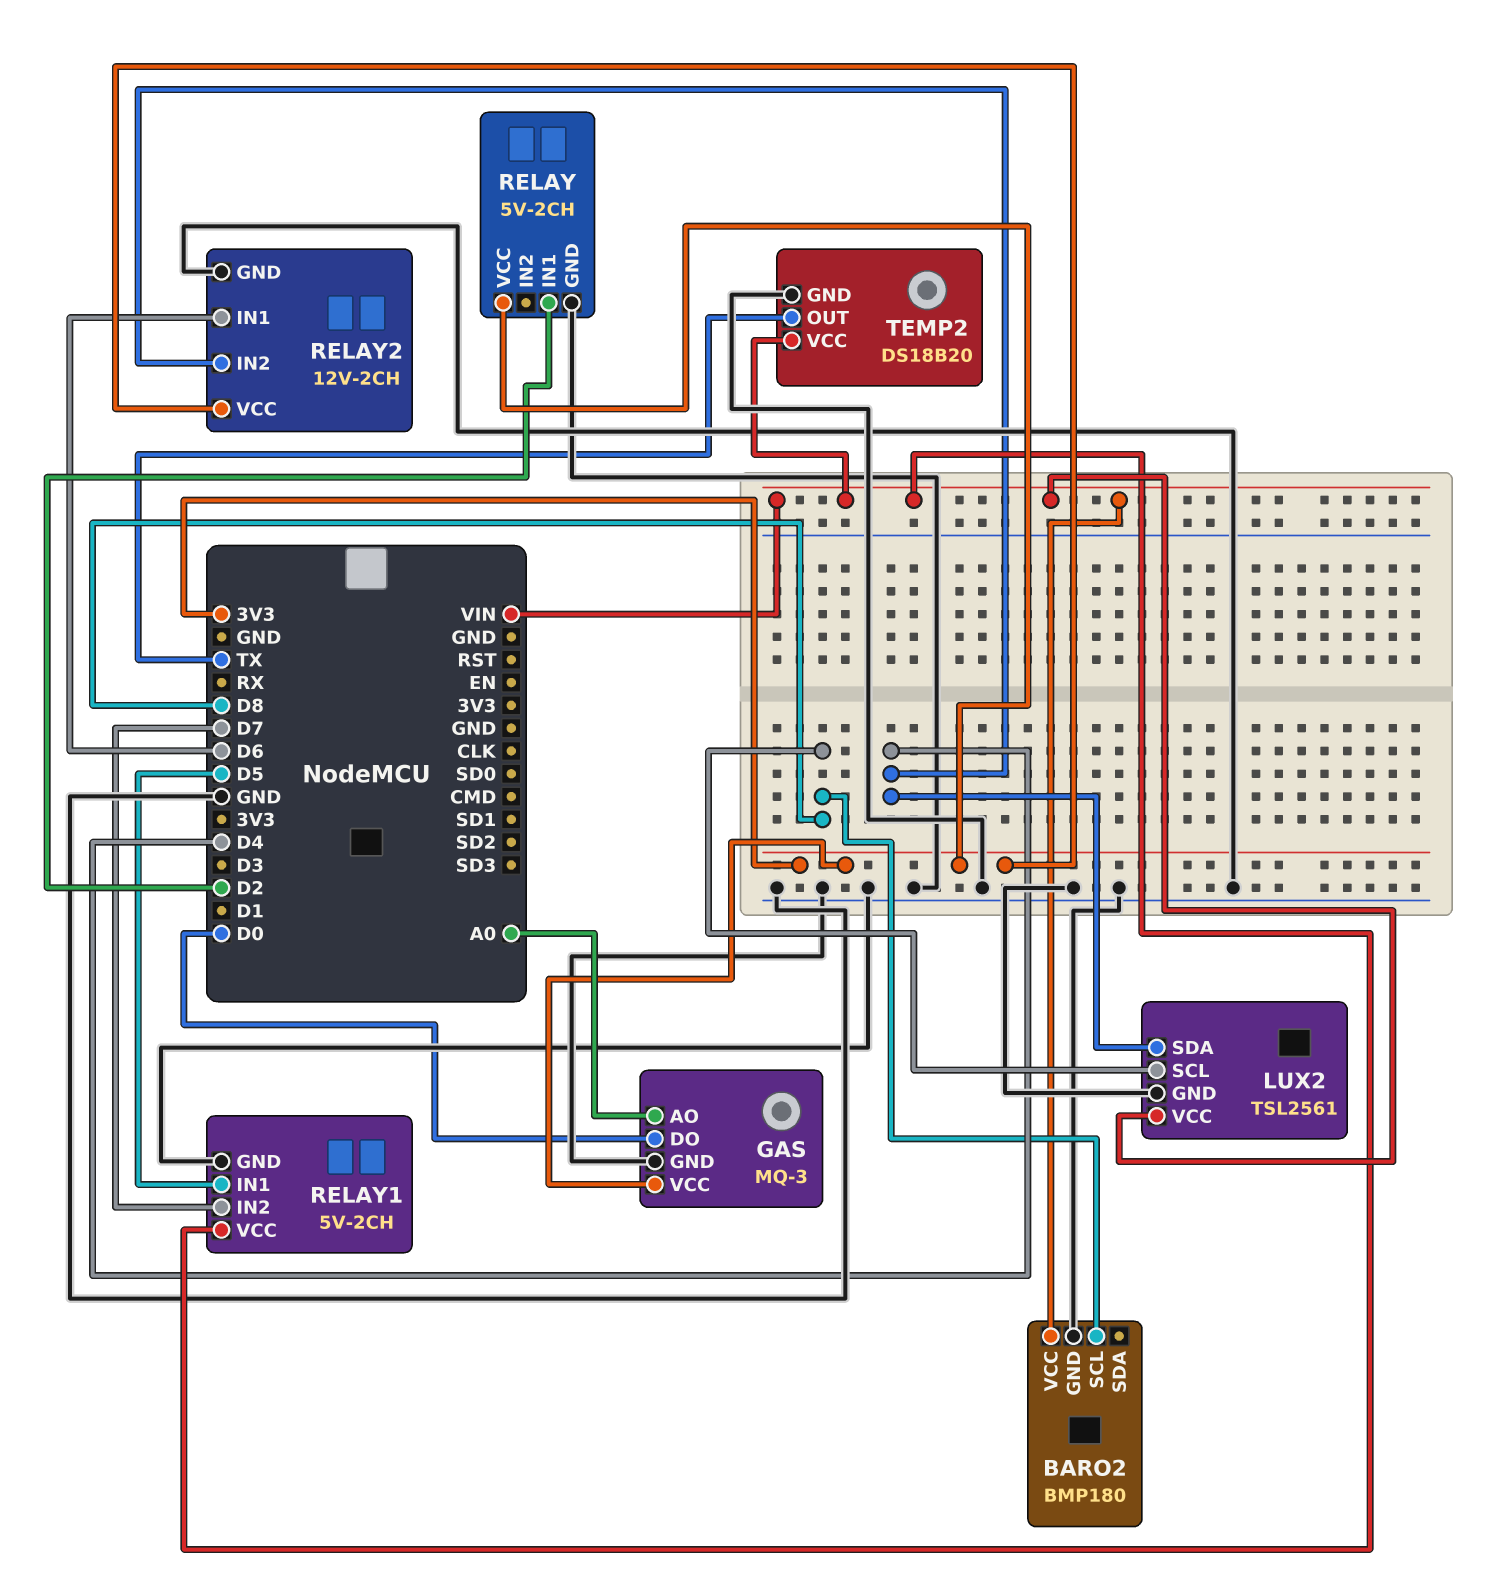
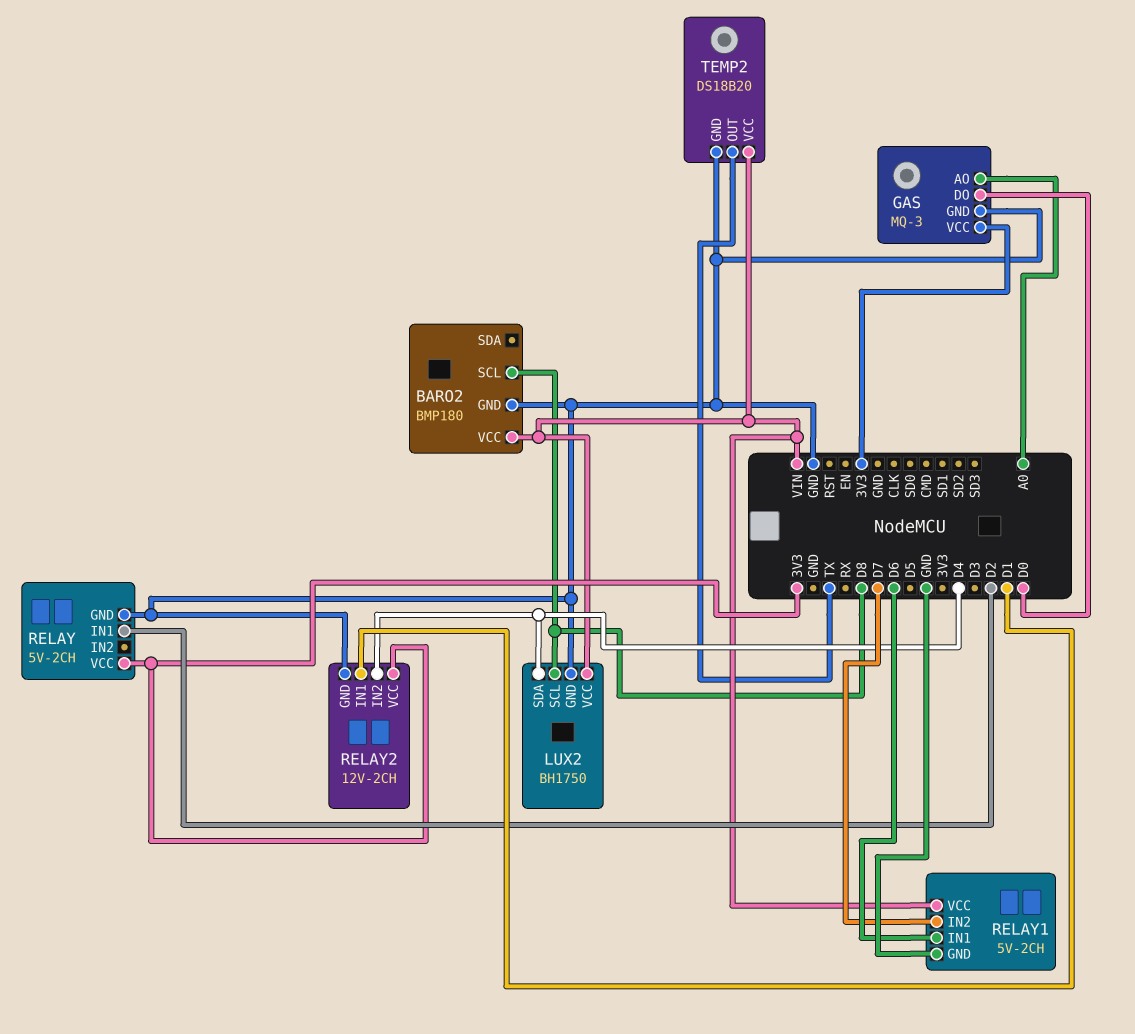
LUX2: TSL2561 -> BH1750
RELAY1 pin IN1: D5 -> D6
RELAY2 pin IN1: D6 -> D1

